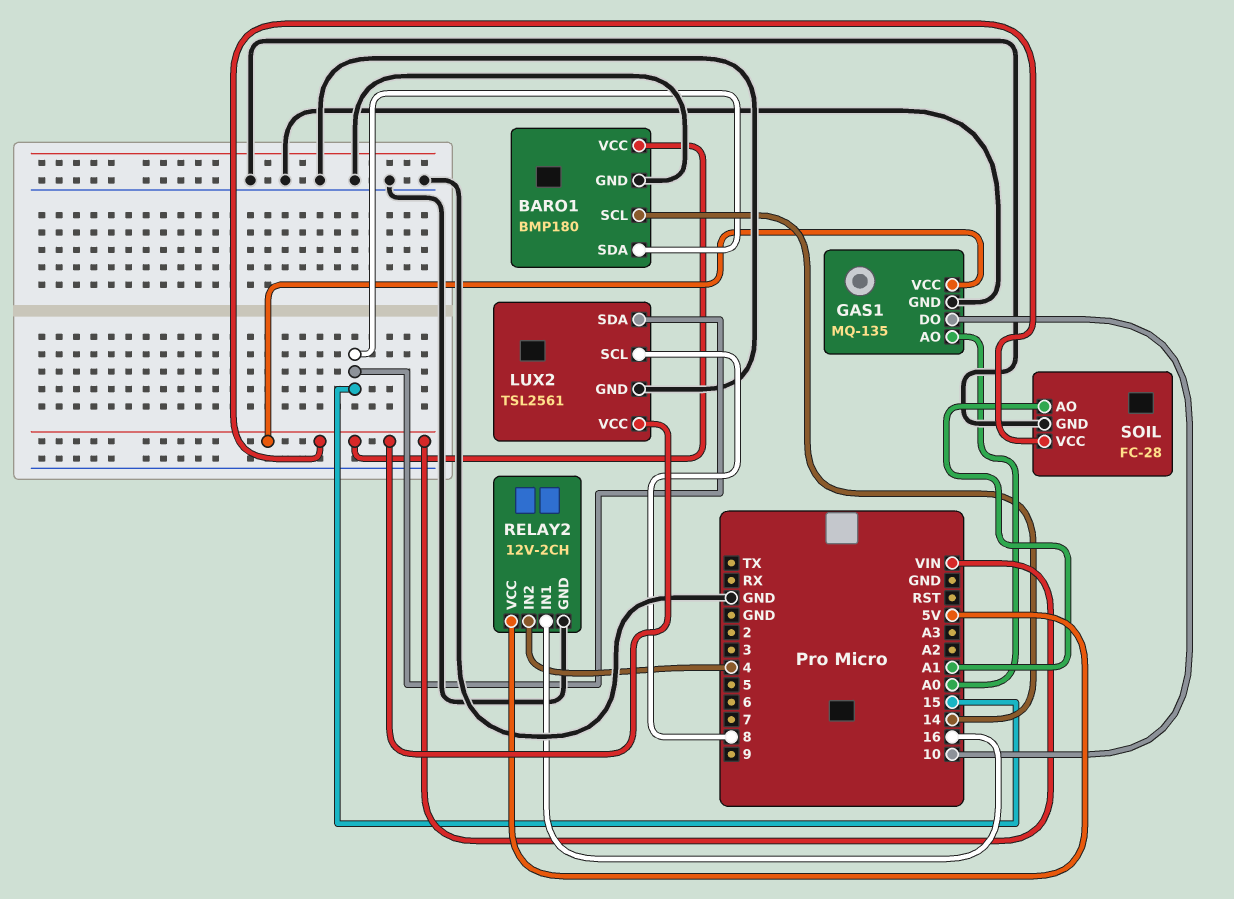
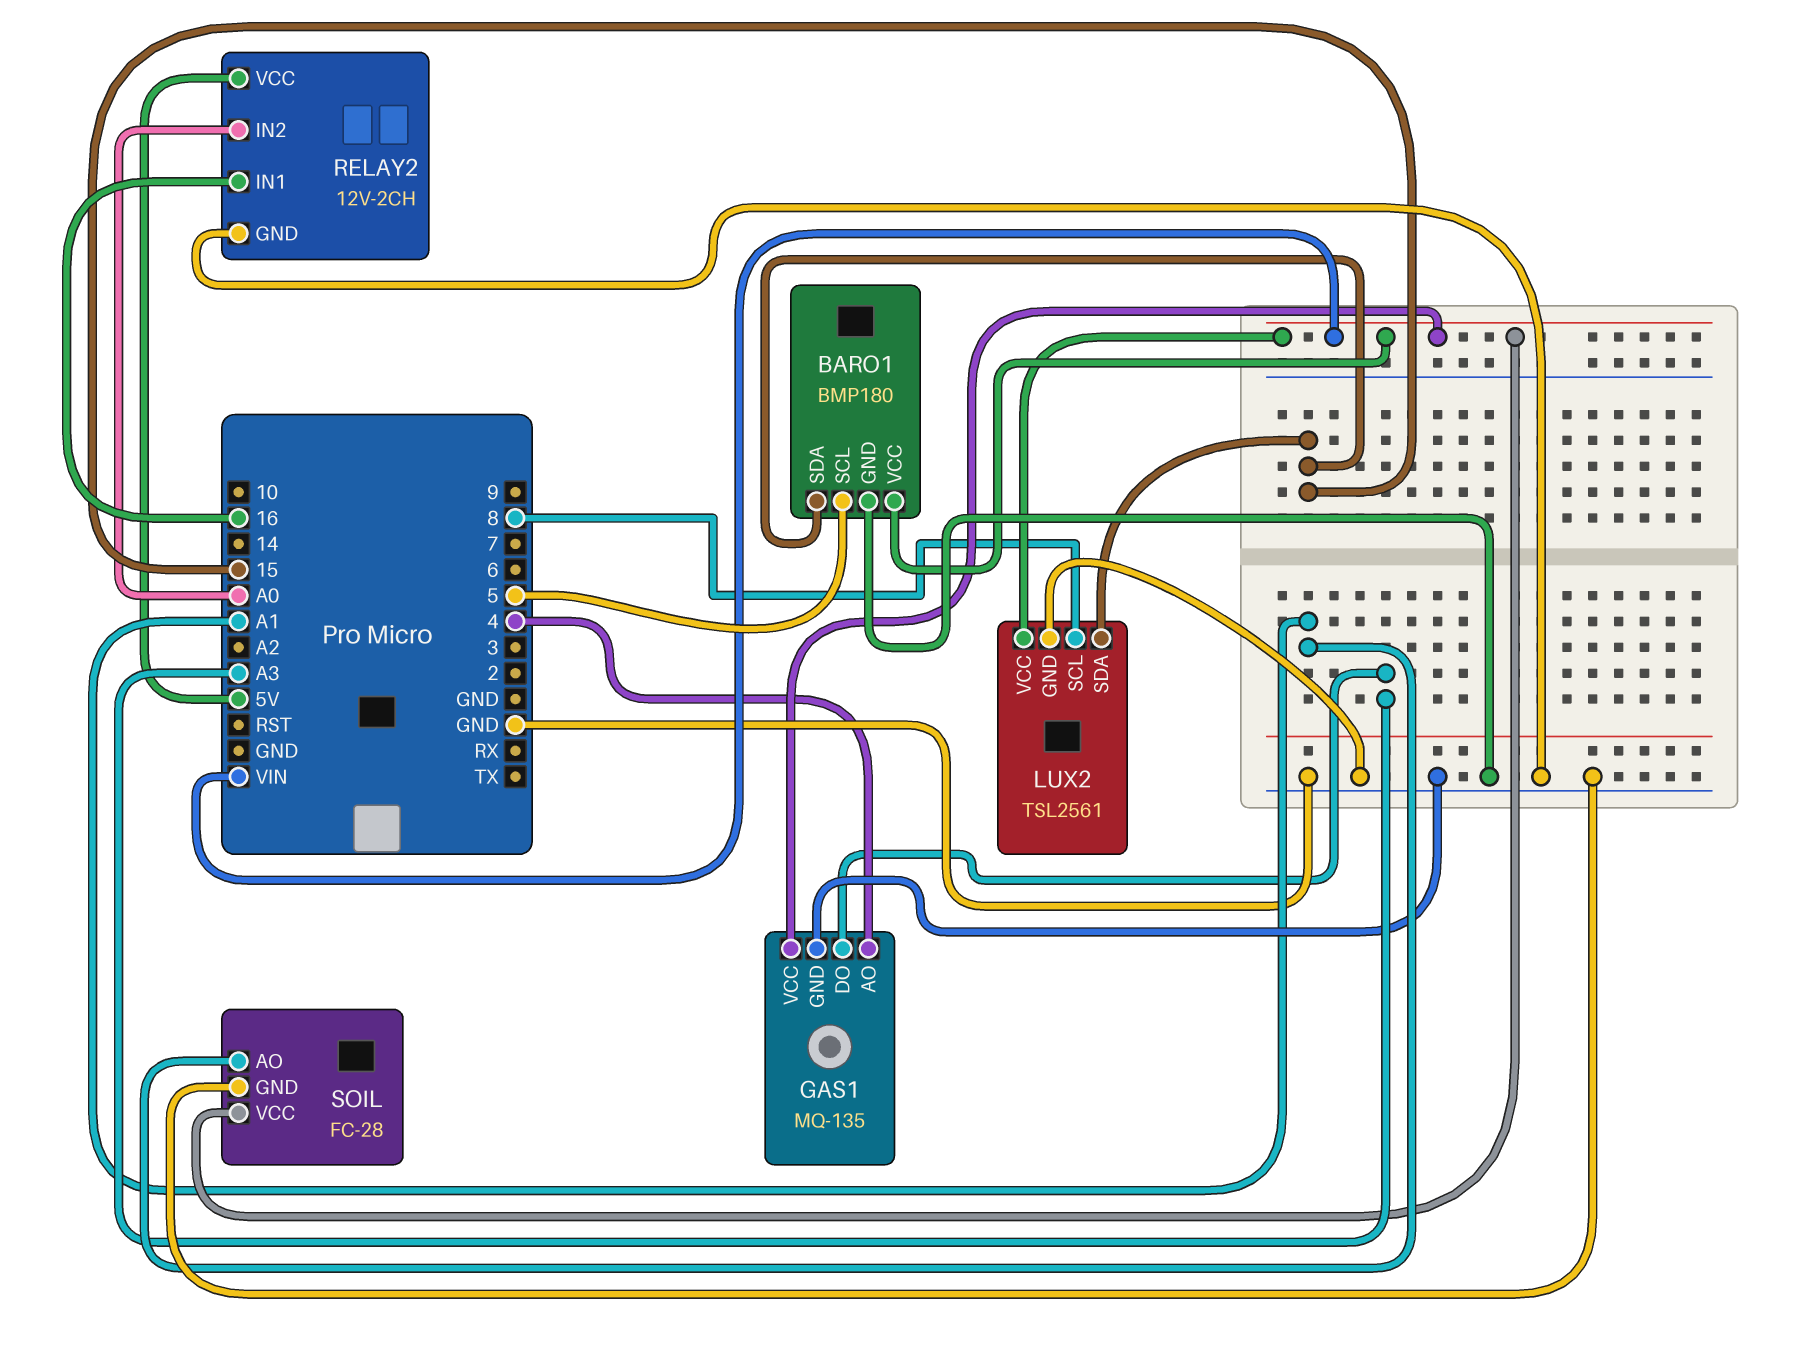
BARO1 pin SCL: 14 -> 5
GAS1 pin AO: A0 -> 4
GAS1 pin DO: 10 -> A3
RELAY2 pin IN2: 4 -> A0

